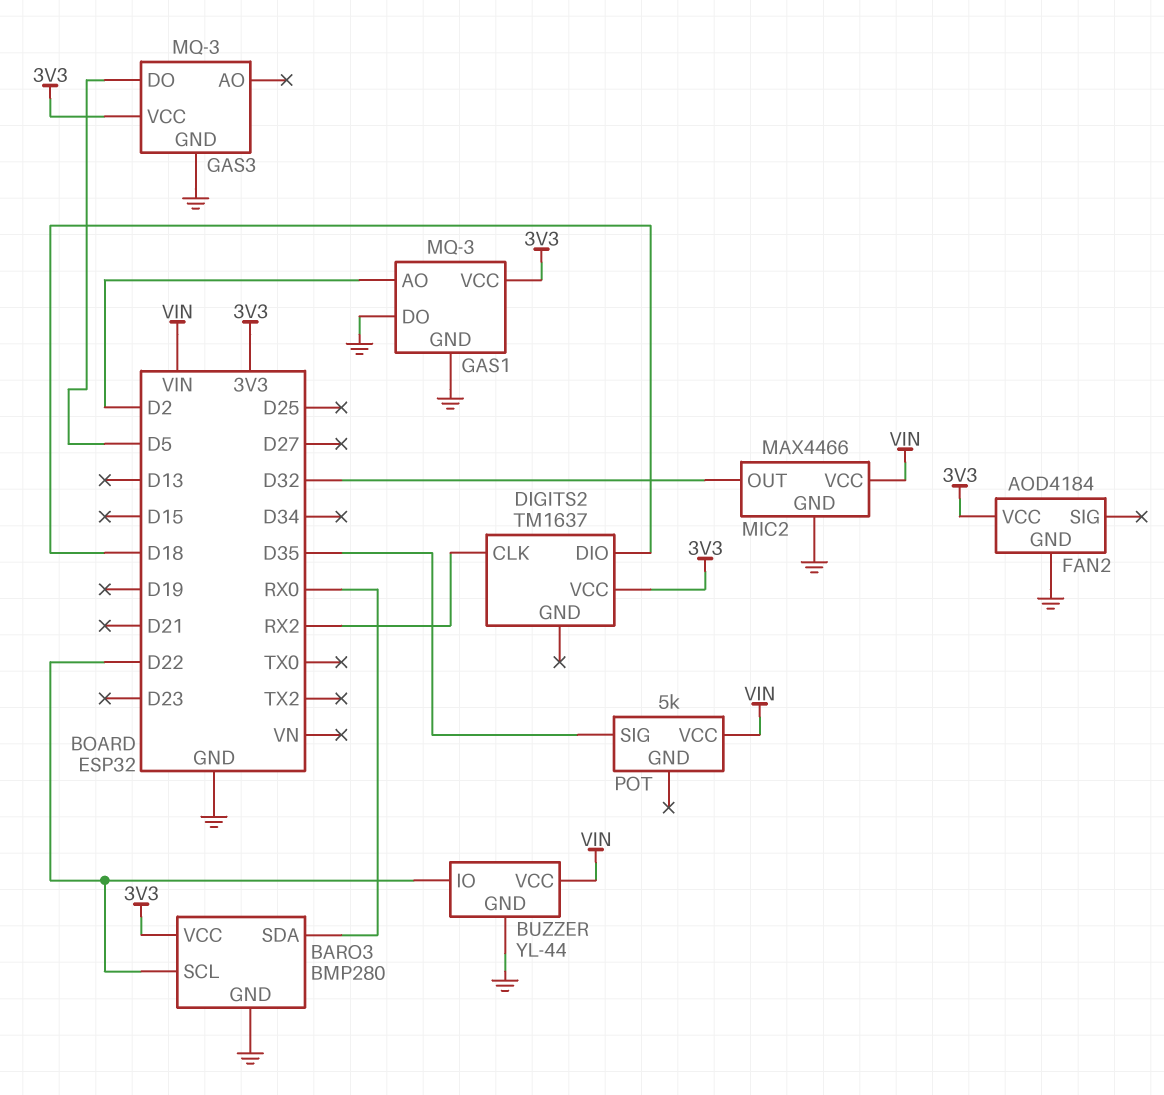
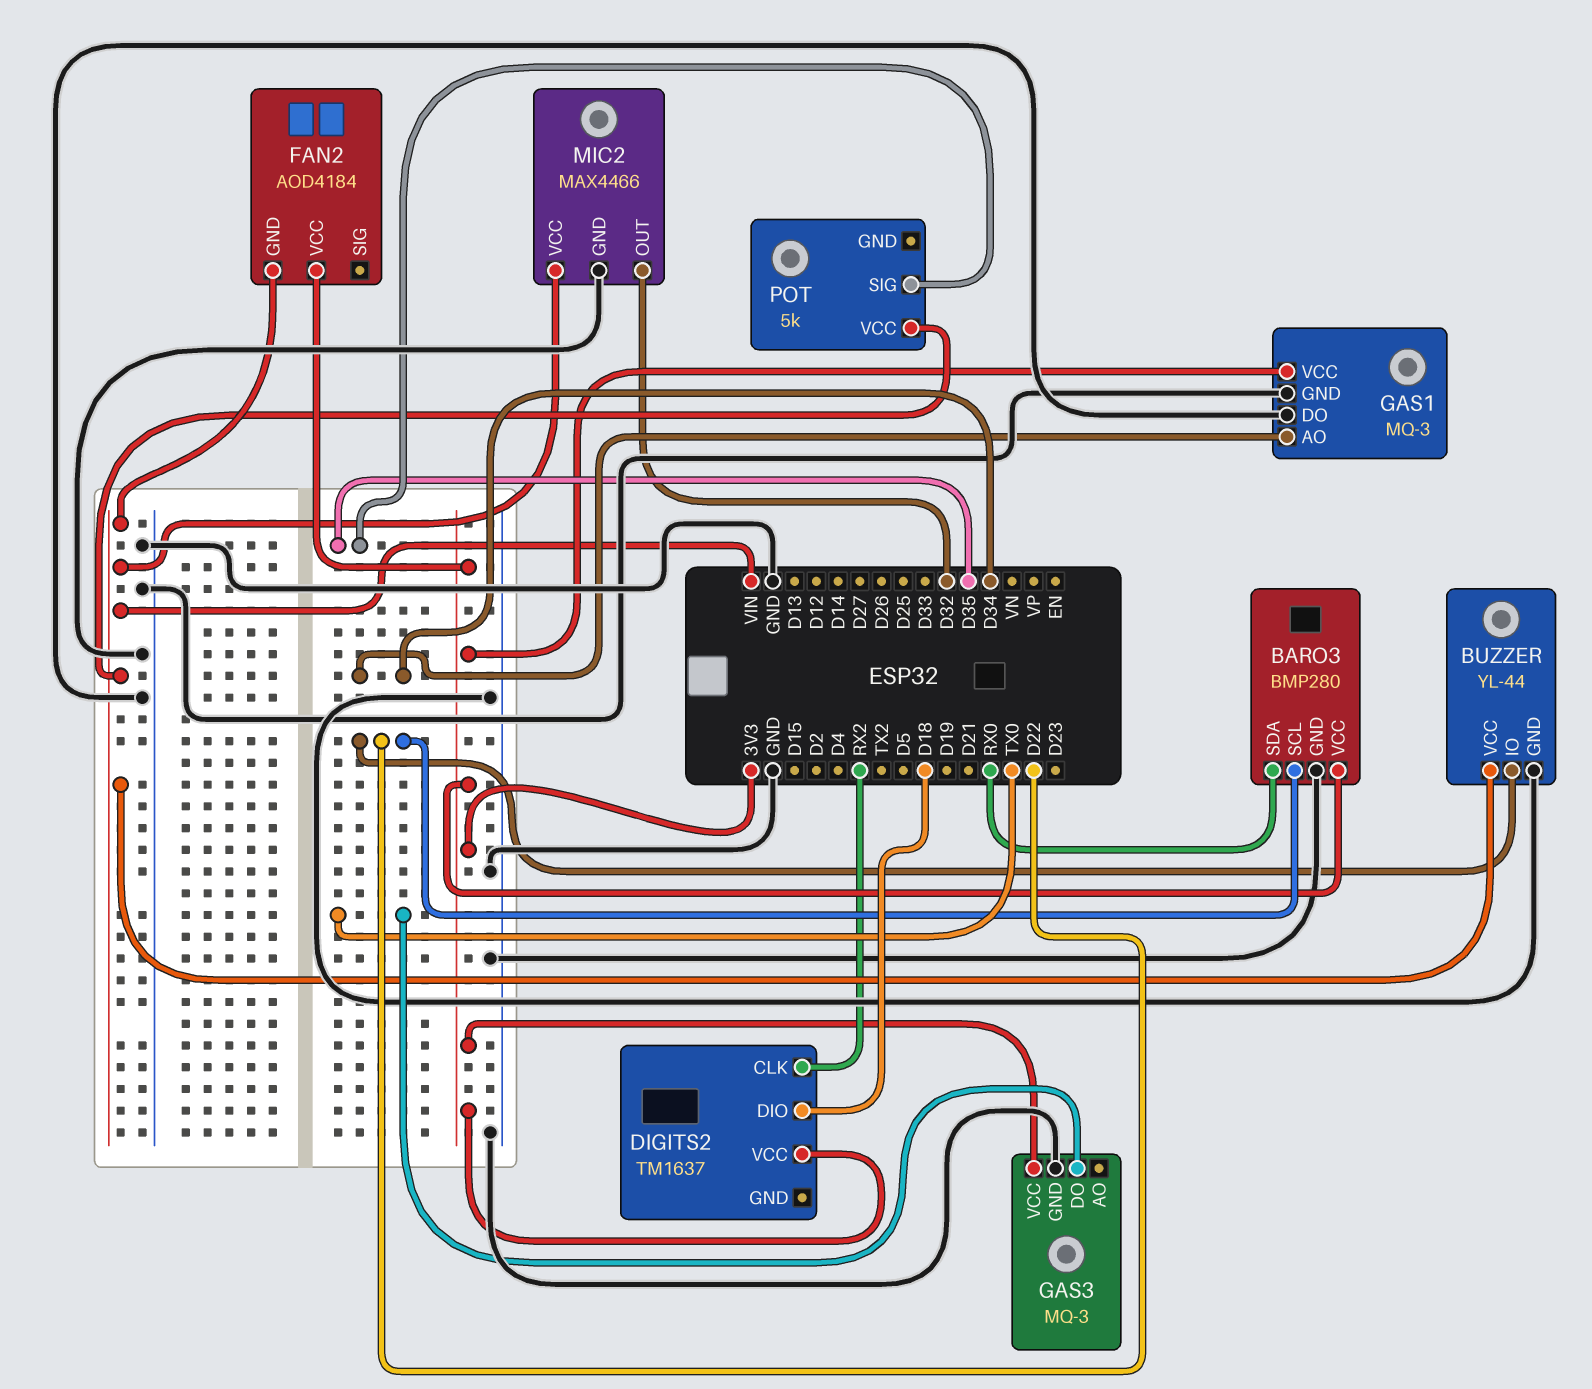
FAN2 pin GND: GND -> VIN
GAS1 pin AO: D2 -> D34
GAS3 pin DO: D5 -> TX0

